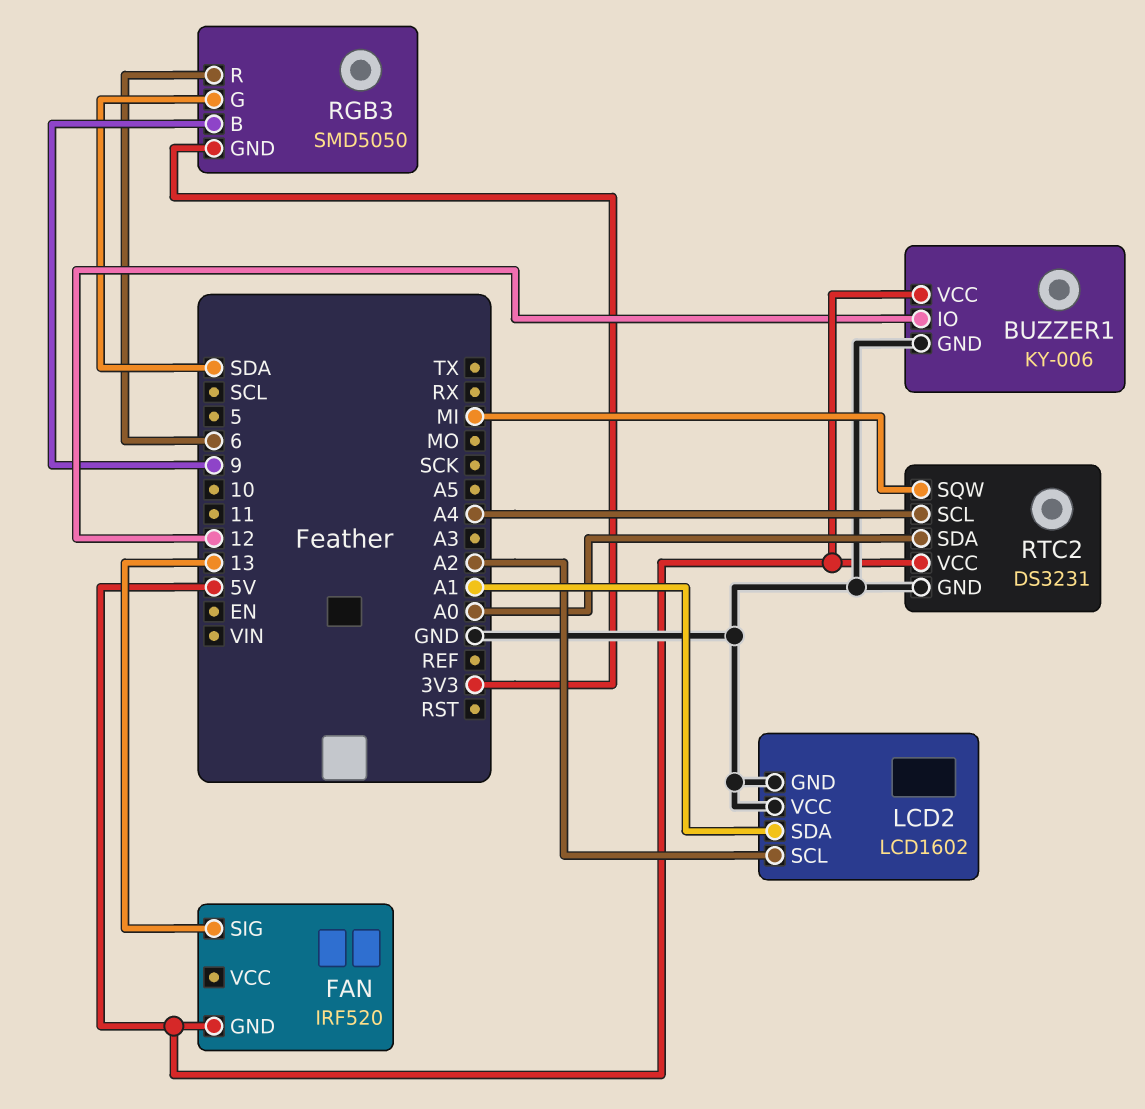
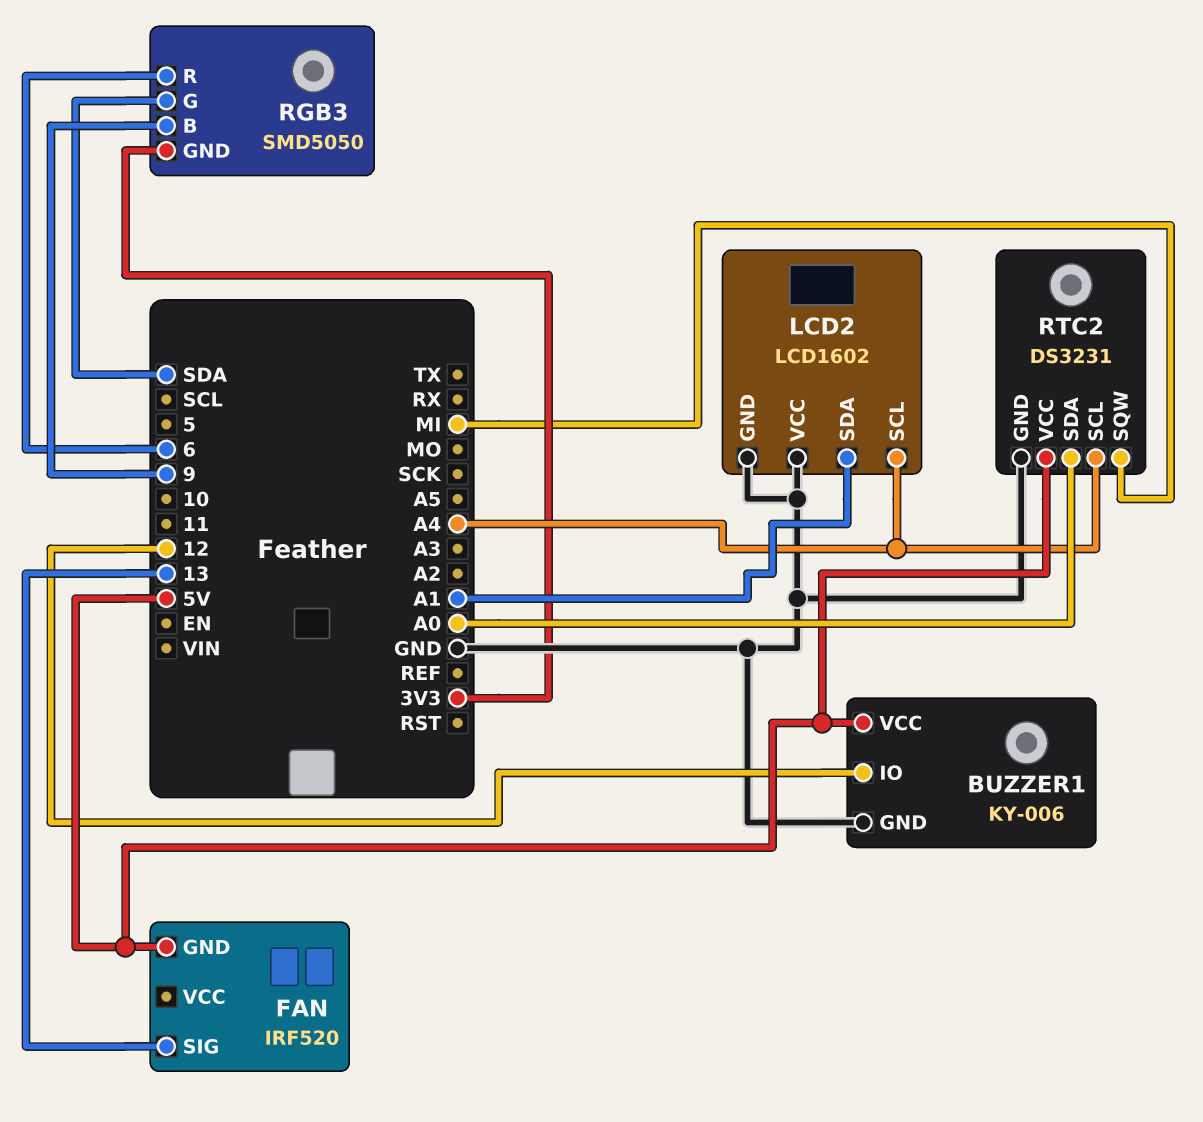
LCD2 pin SCL: A2 -> A4

